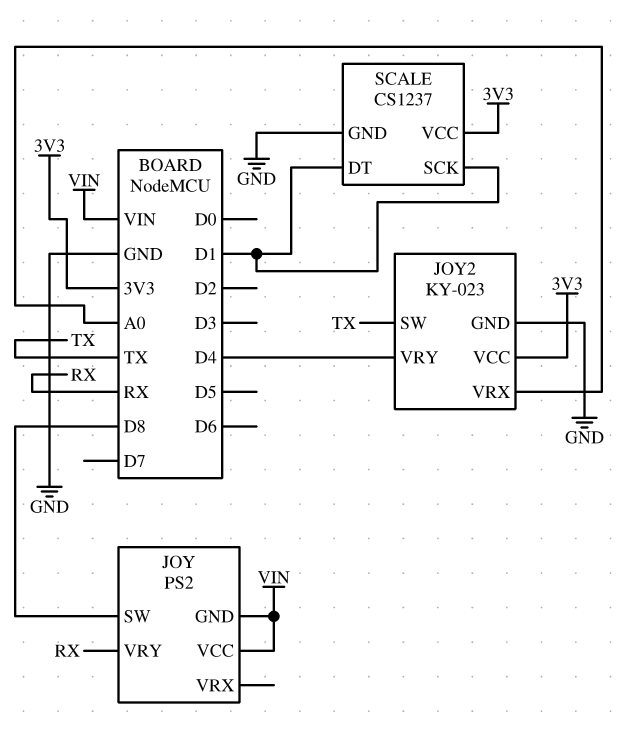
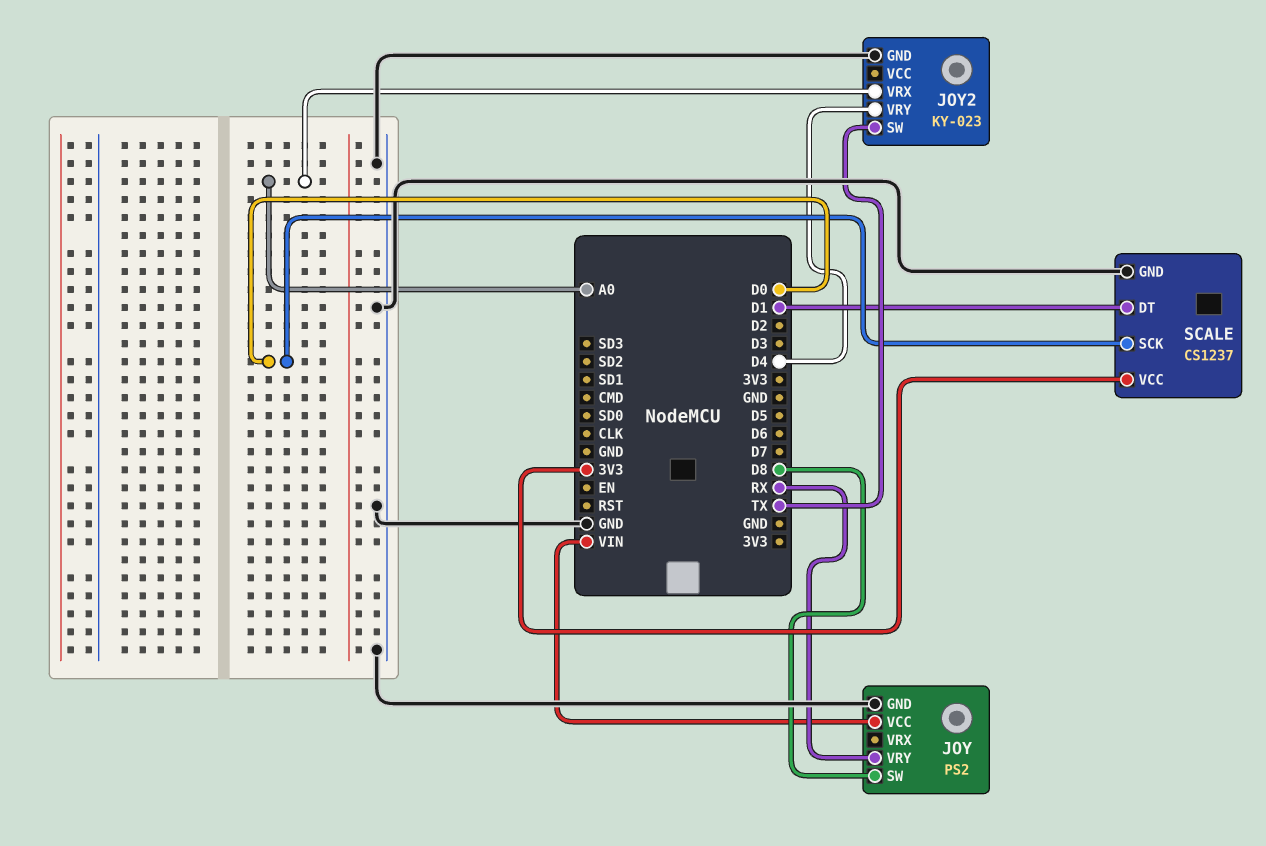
JOY pin GND: VIN -> GND
JOY2 pin VCC: 3V3 -> none
SCALE pin SCK: D1 -> D0

